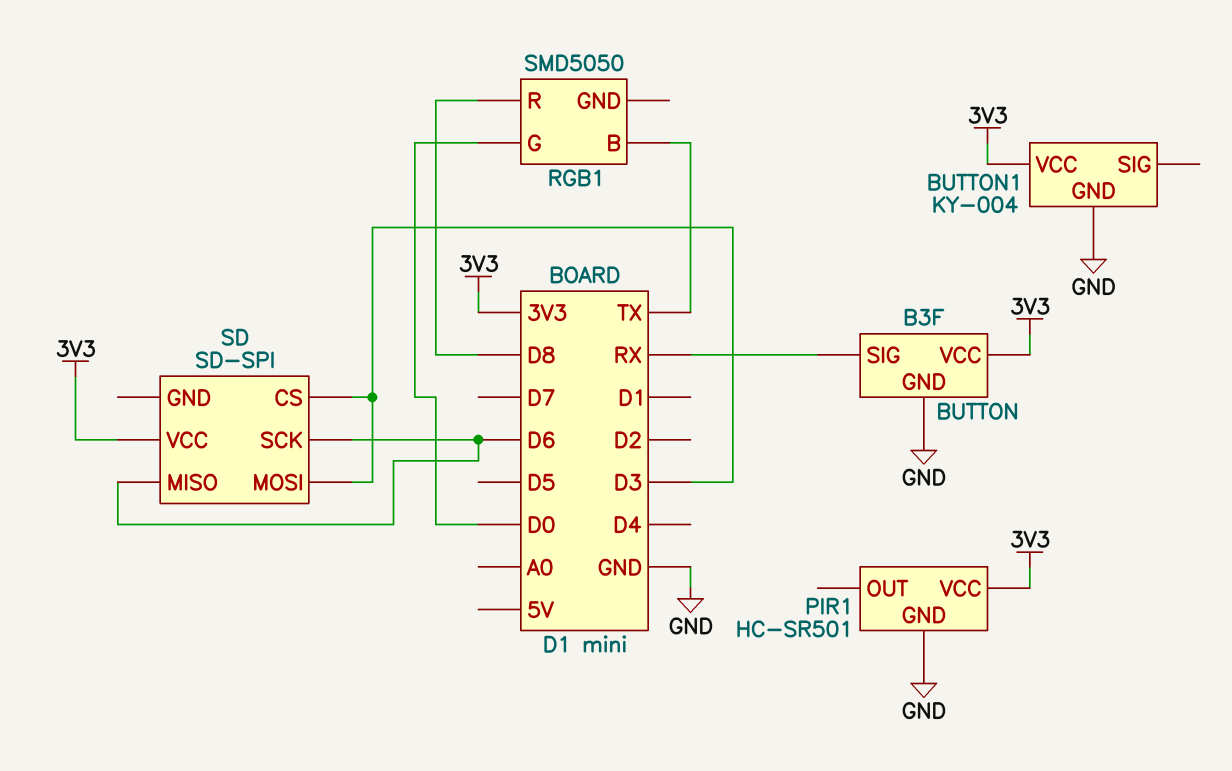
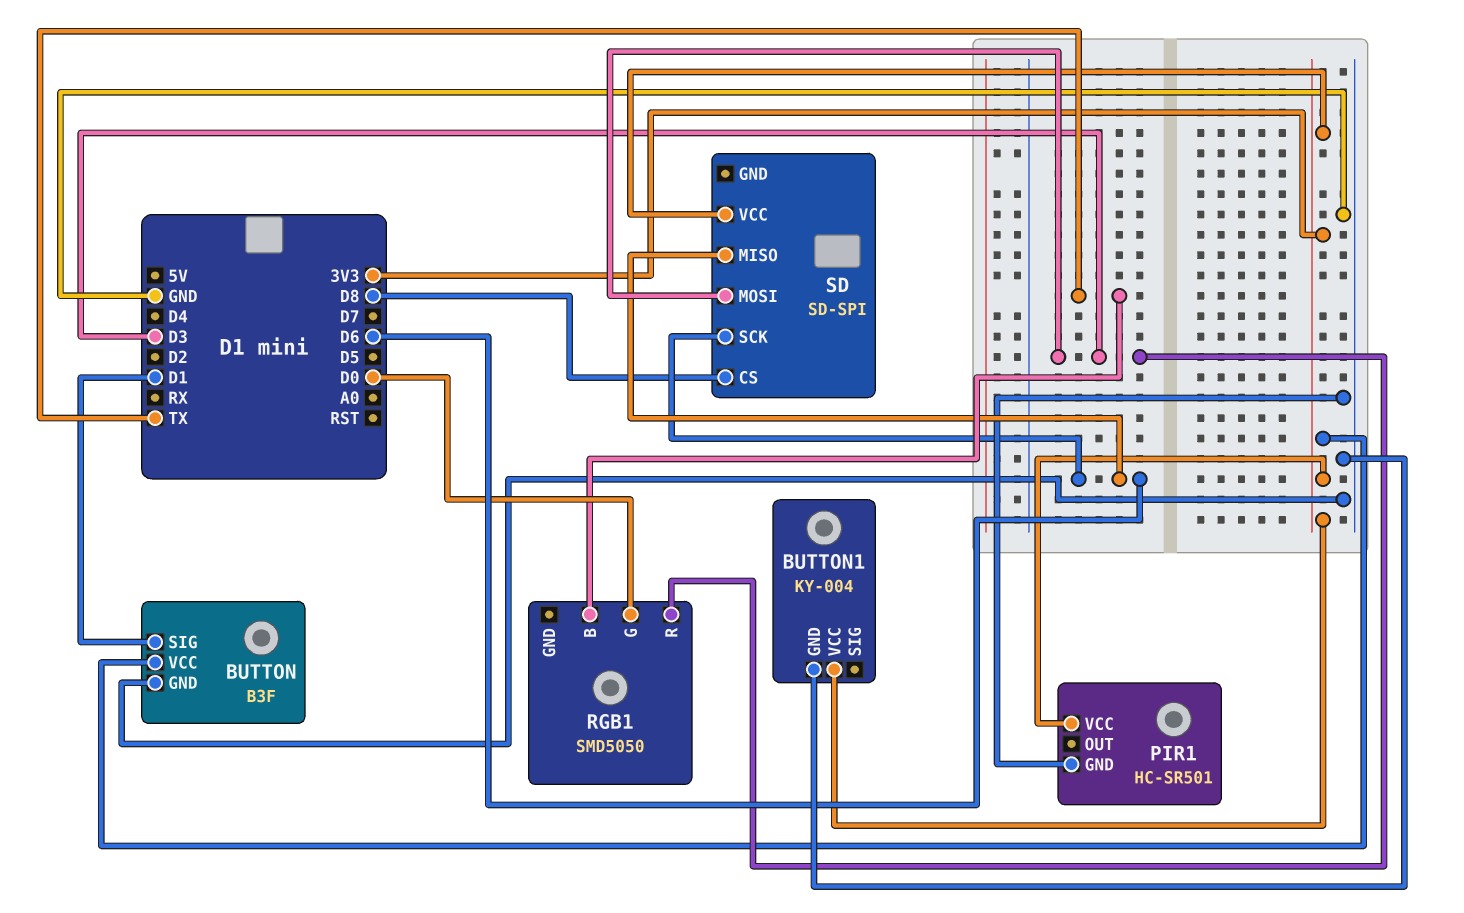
BUTTON pin SIG: RX -> D1
RGB1 pin R: D8 -> D3
SD pin CS: D3 -> D8

